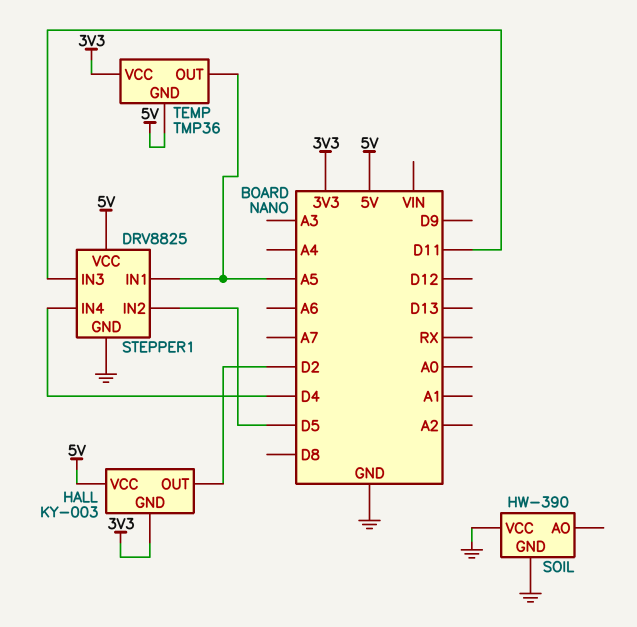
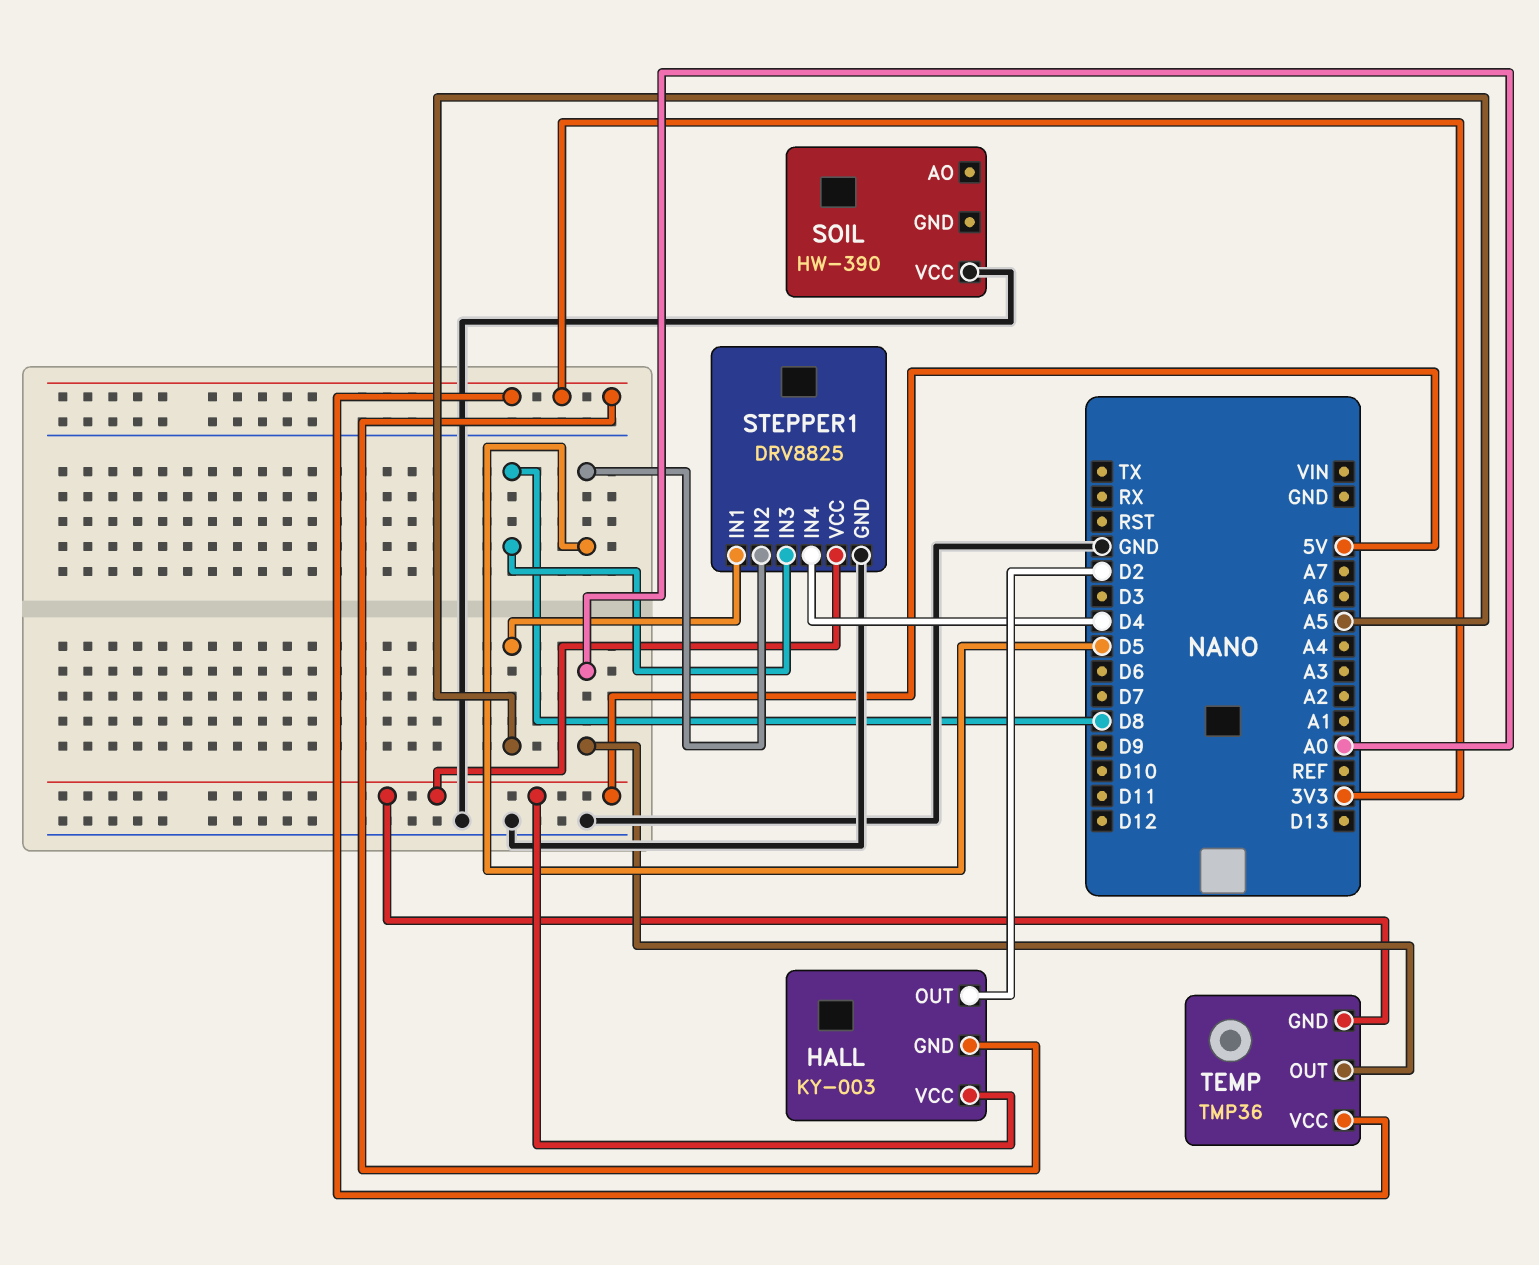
SOIL pin GND: GND -> none
STEPPER1 pin IN3: D11 -> D8
TEMP pin OUT: A5 -> A0

